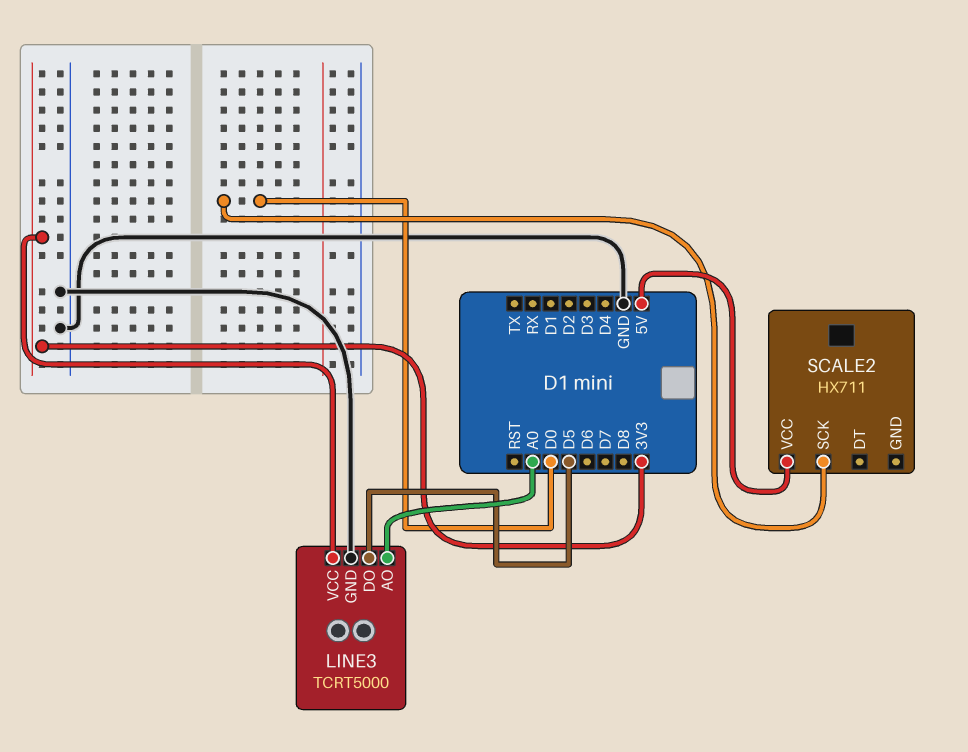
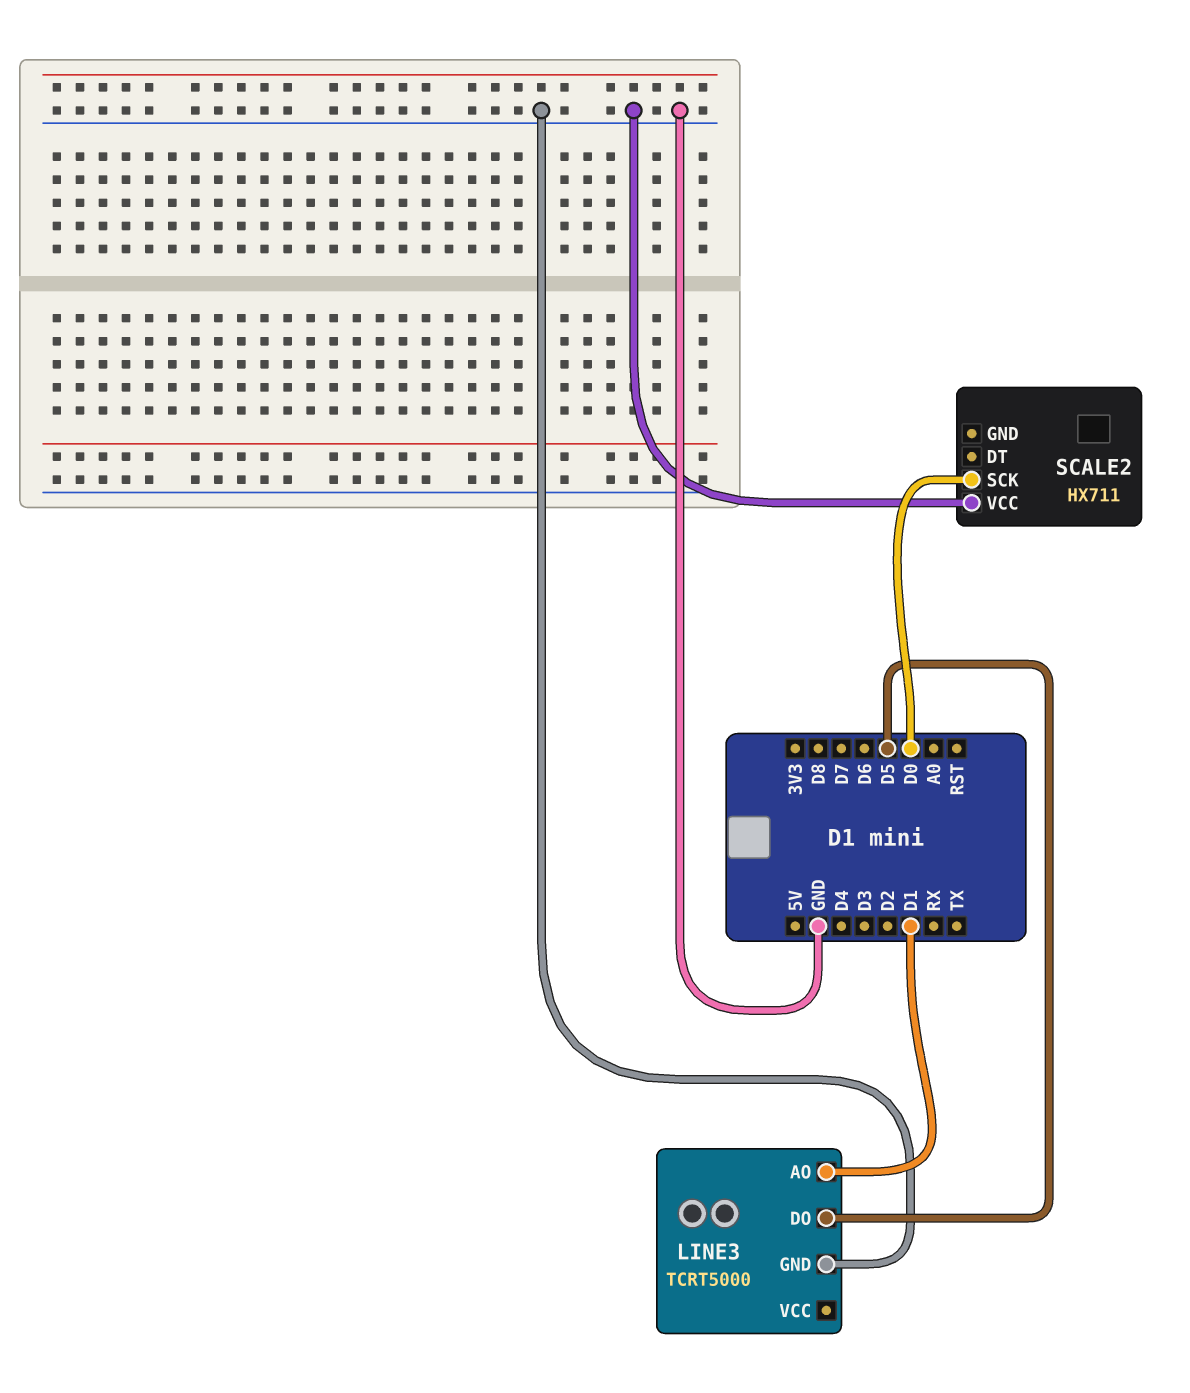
LINE3 pin AO: A0 -> D1
LINE3 pin VCC: 3V3 -> none
SCALE2 pin VCC: 5V -> GND

